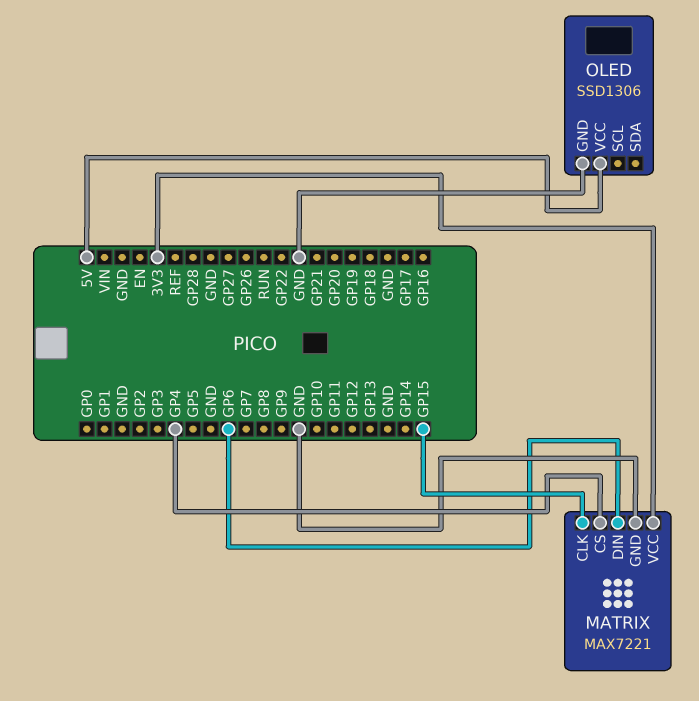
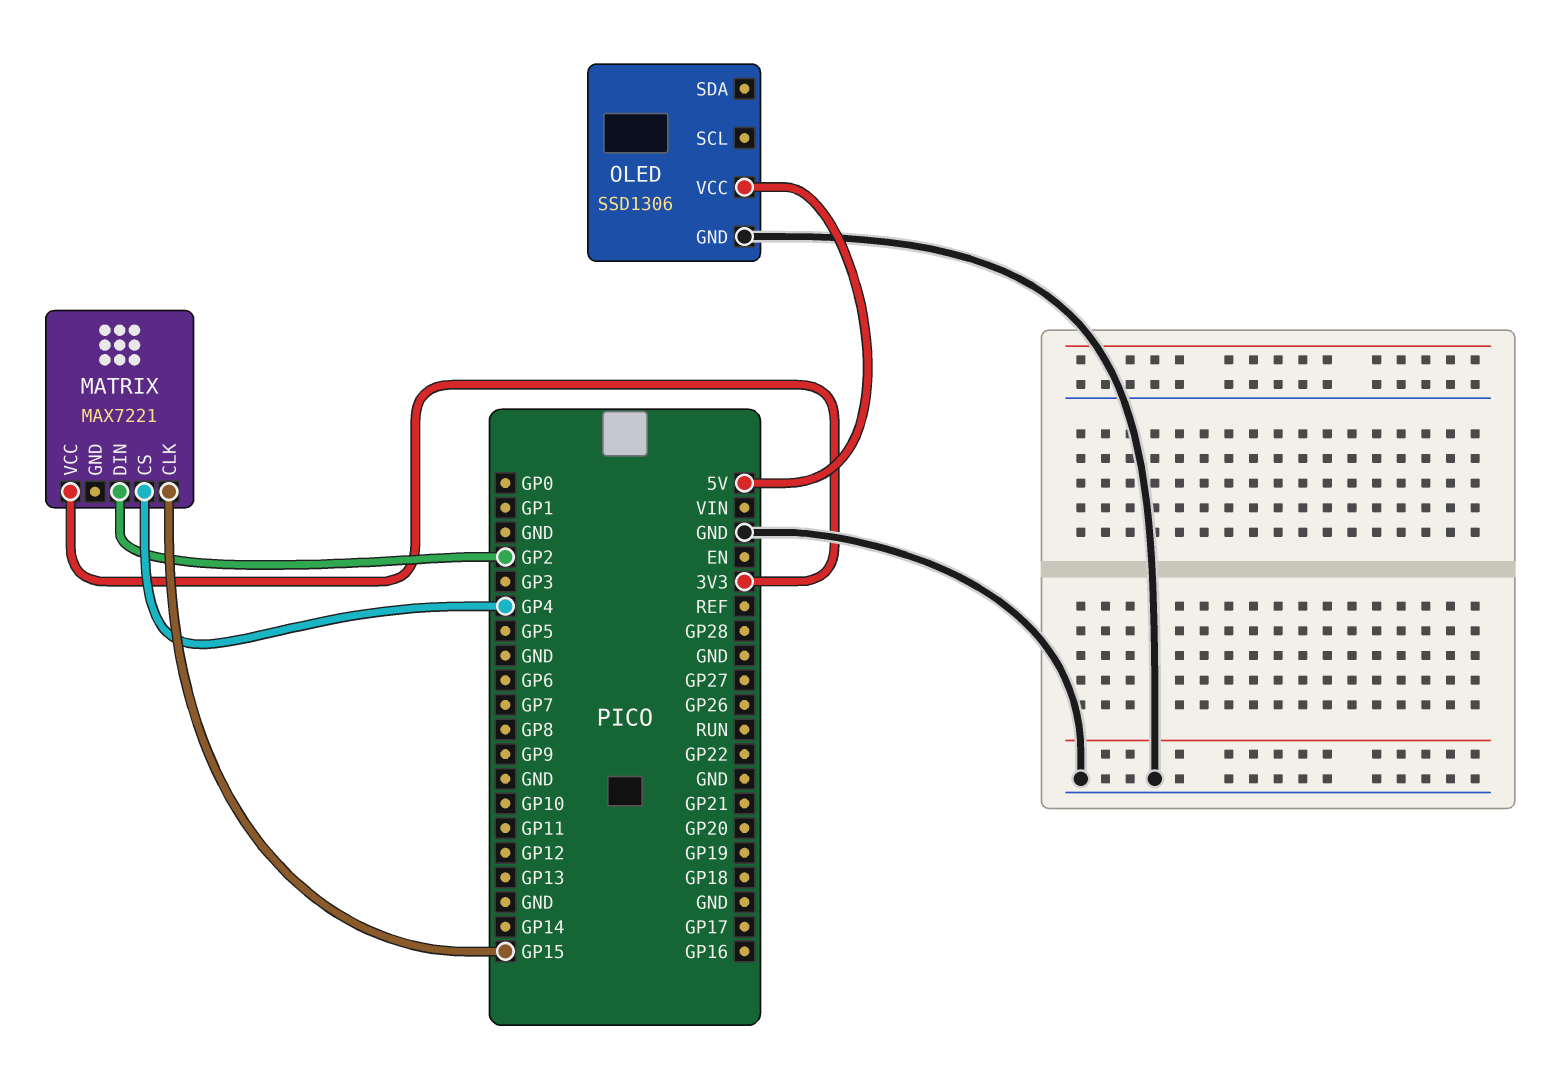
MATRIX pin DIN: GP6 -> GP2
MATRIX pin GND: GND -> none

